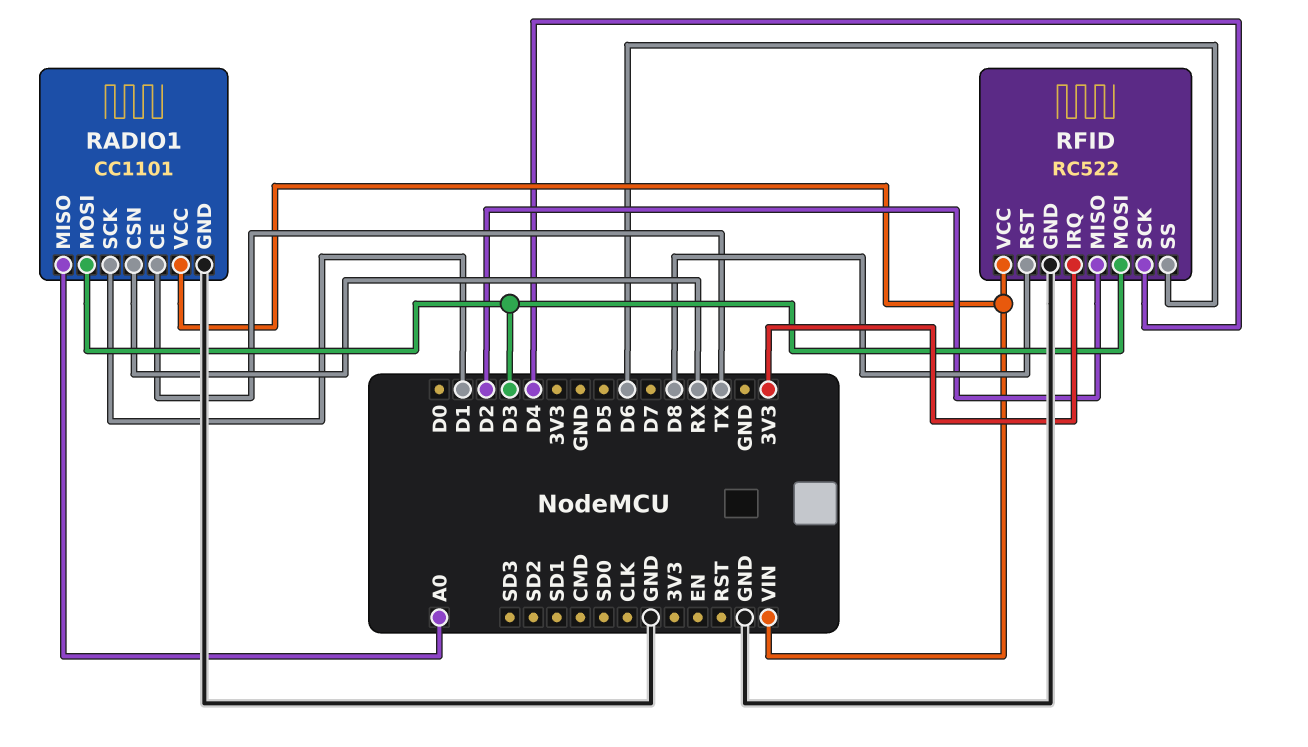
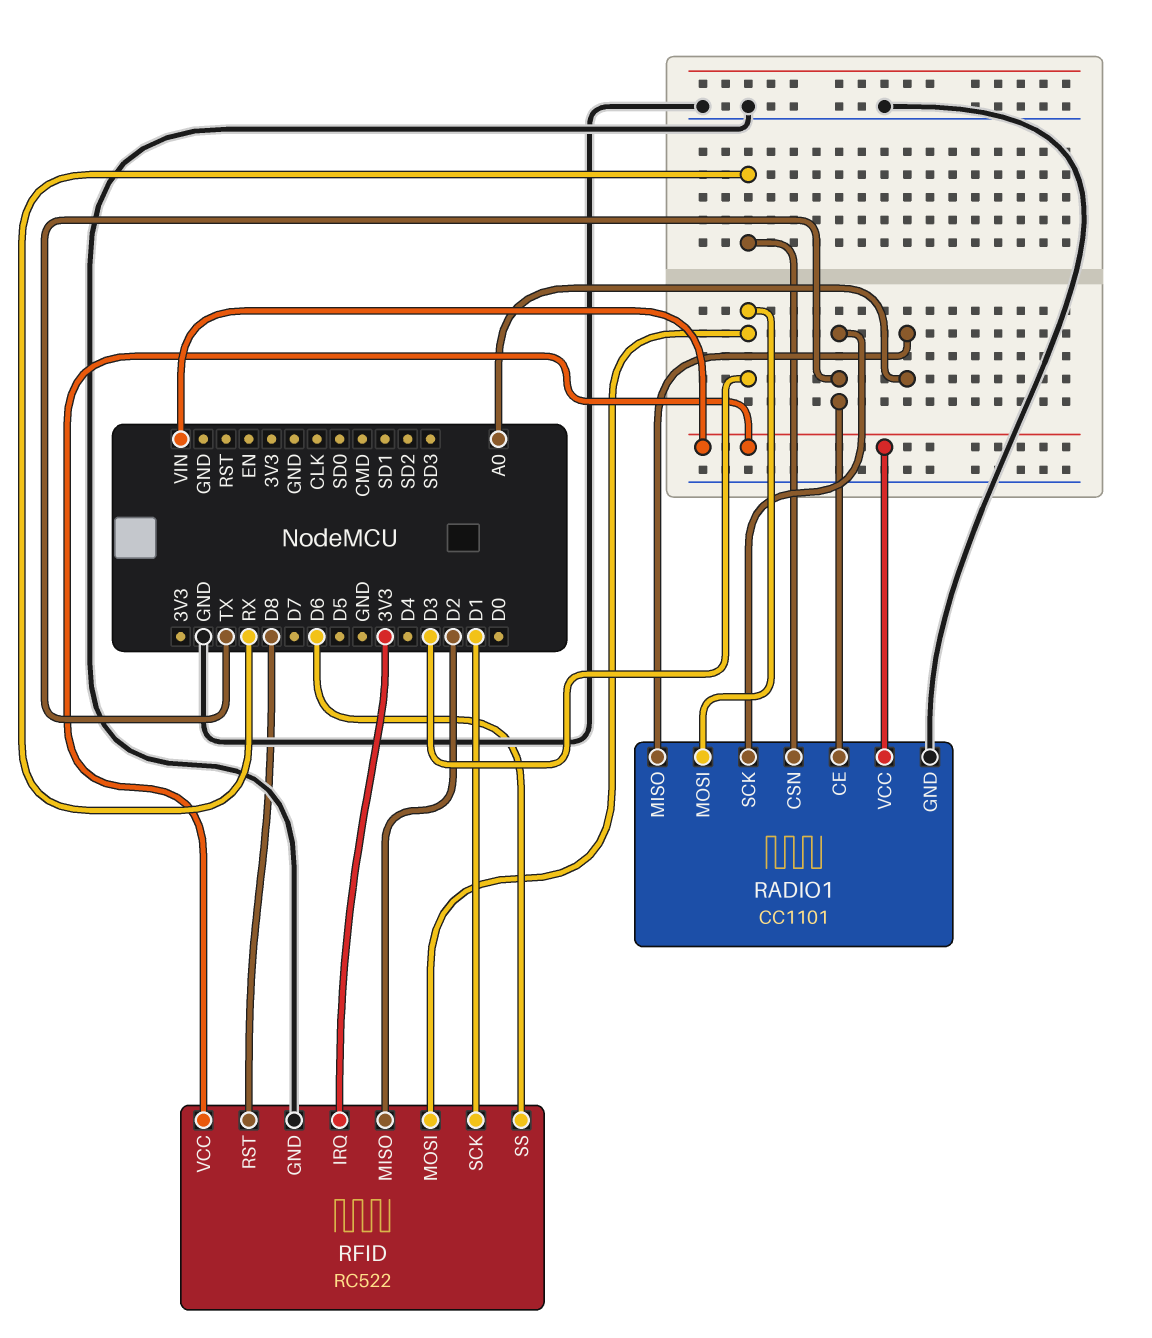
RADIO1 pin SCK: D1 -> TX
RFID pin SCK: D4 -> D1

